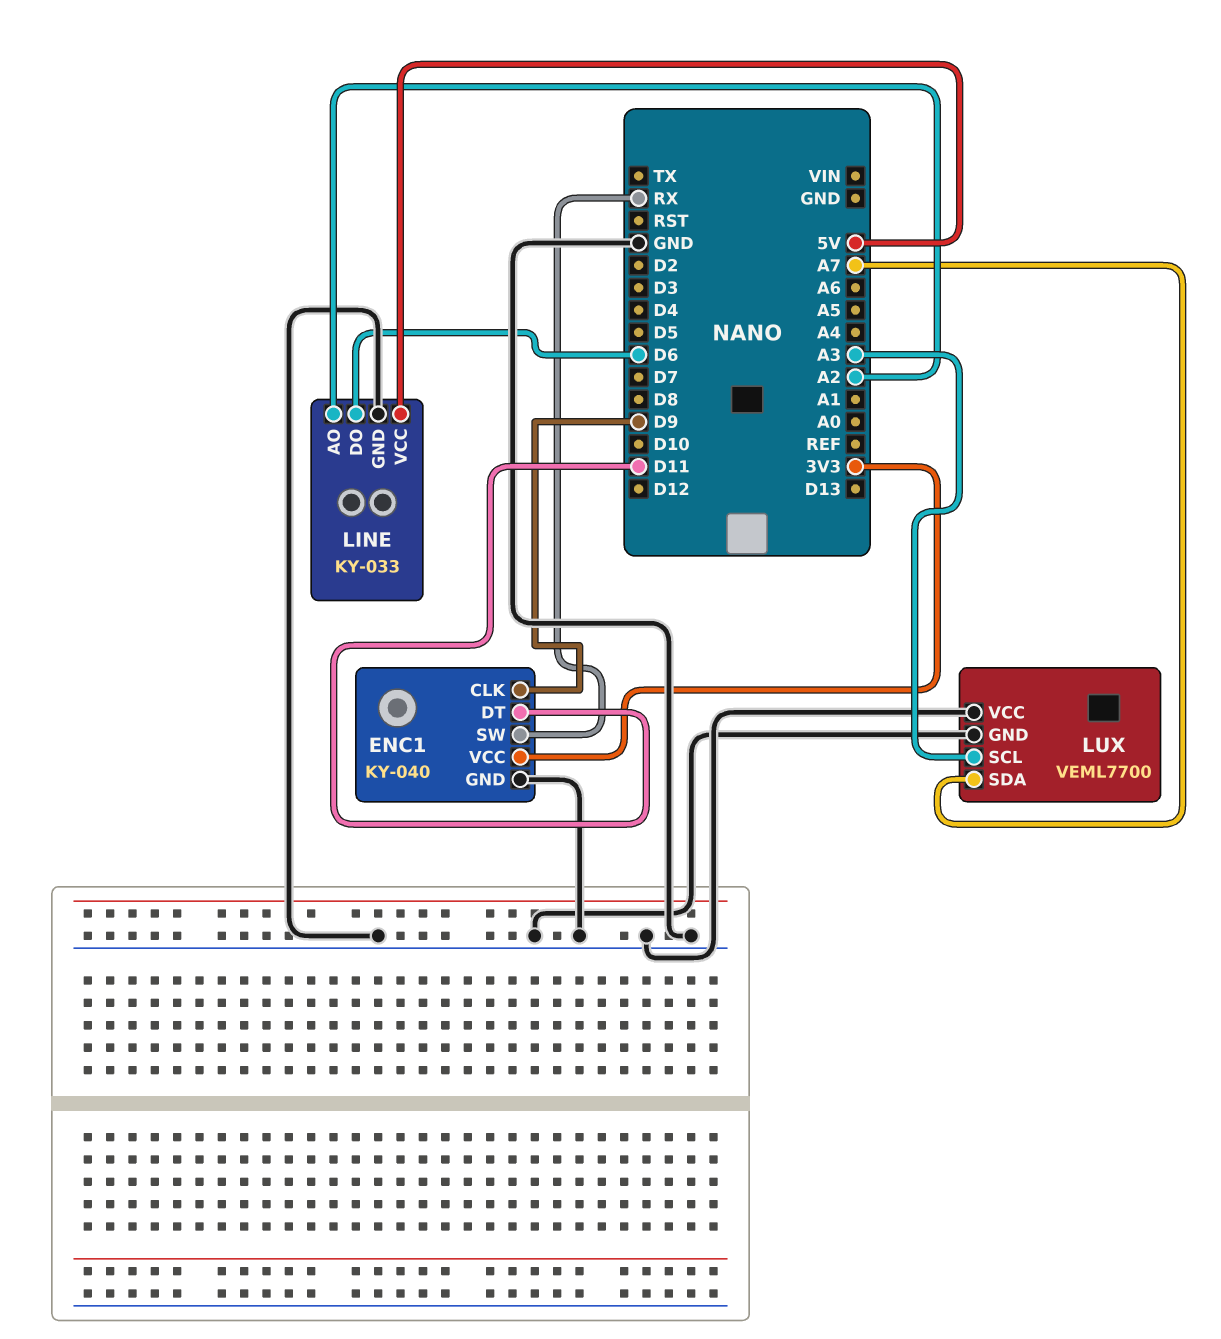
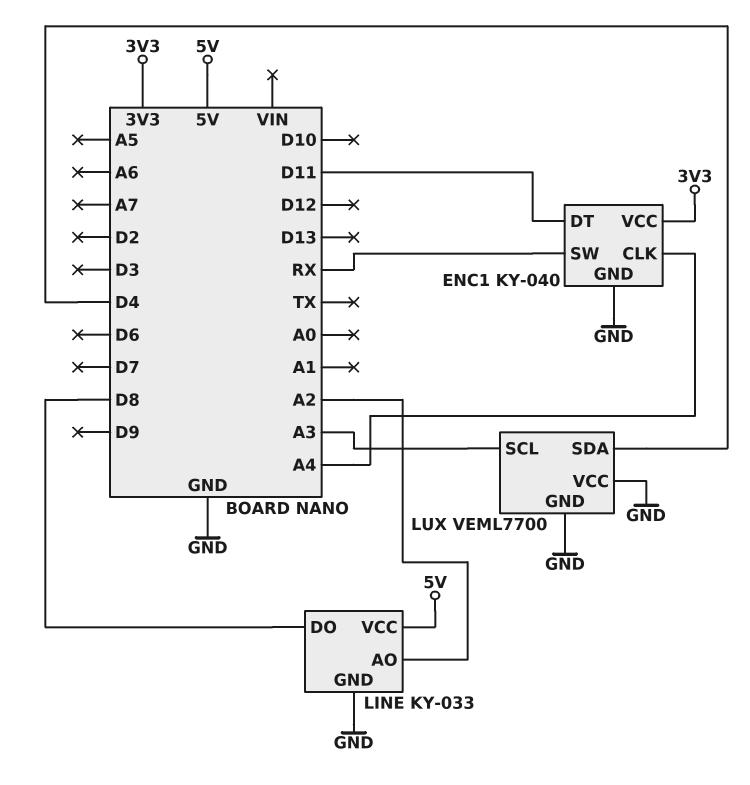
ENC1 pin CLK: D9 -> A4
LINE pin DO: D6 -> D8
LUX pin SDA: A7 -> D4

